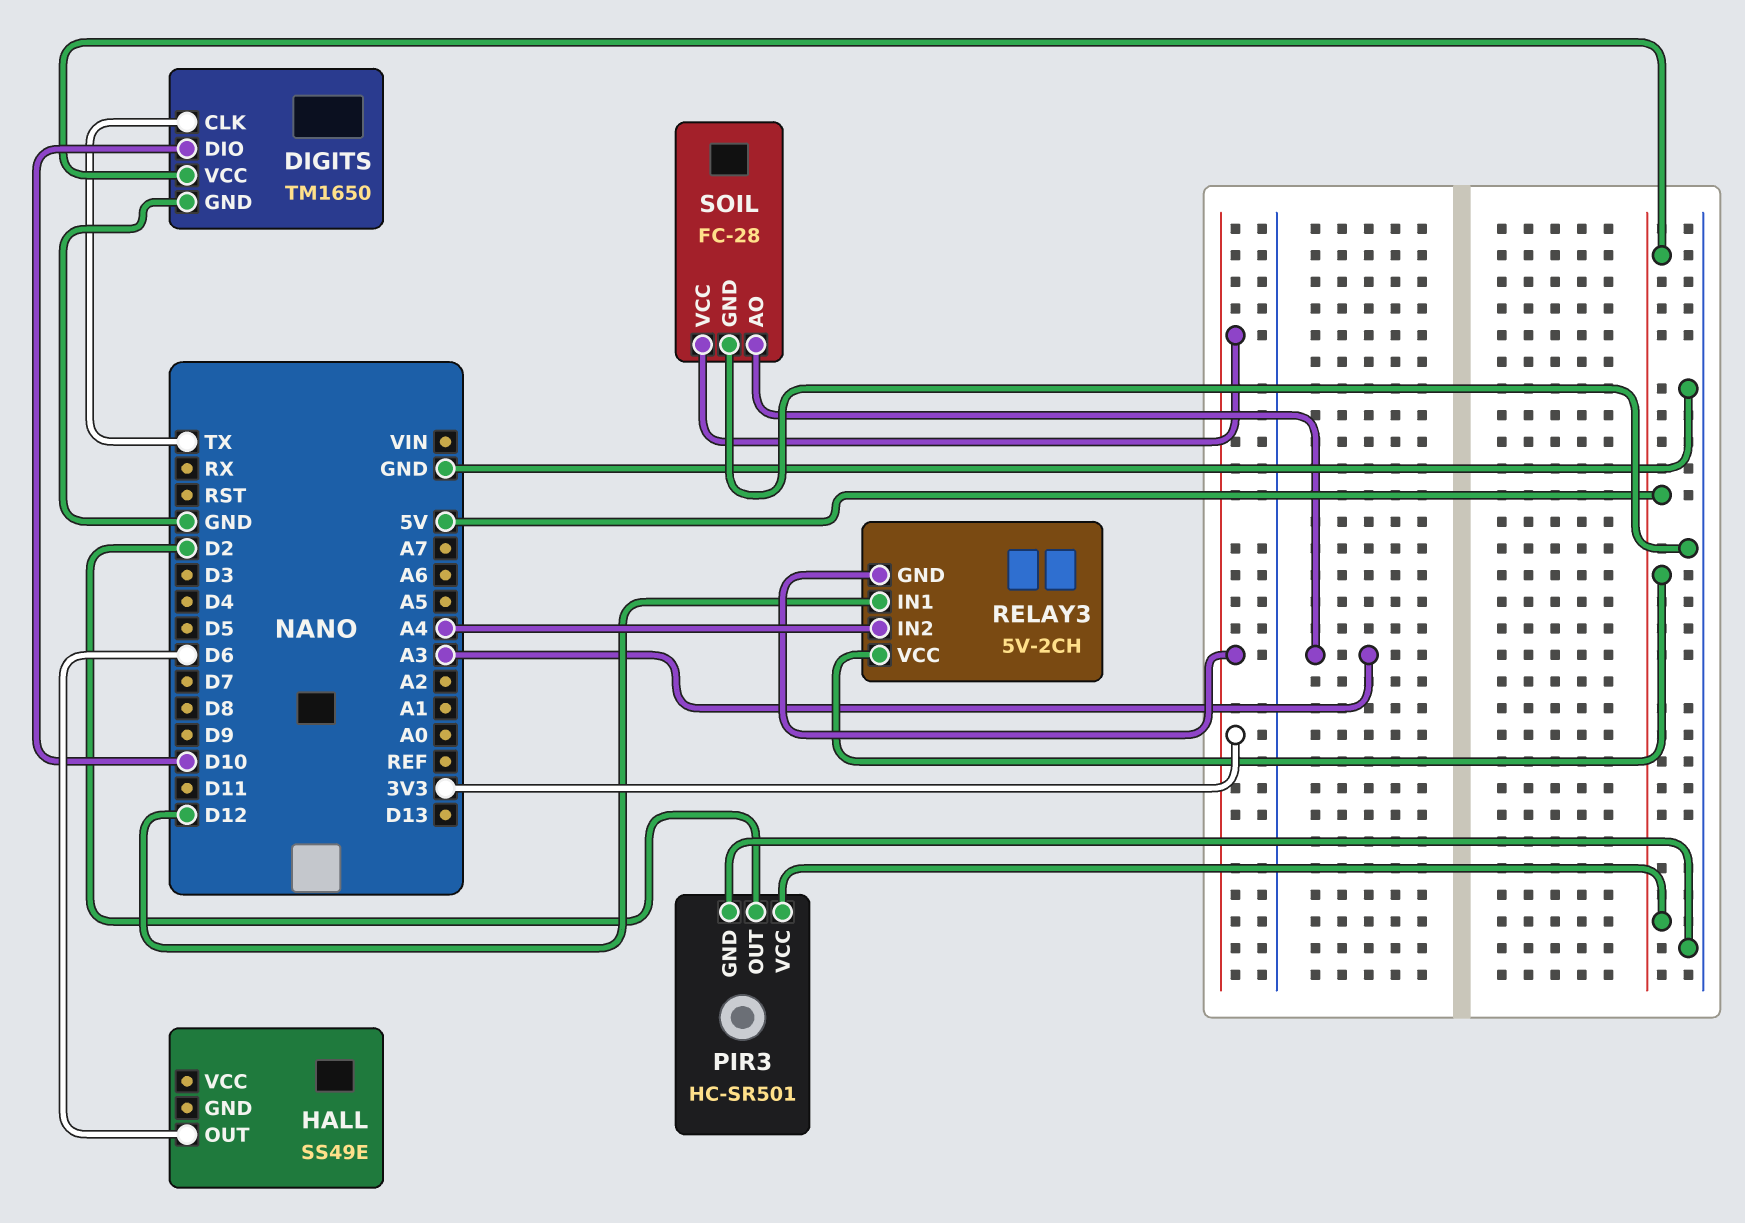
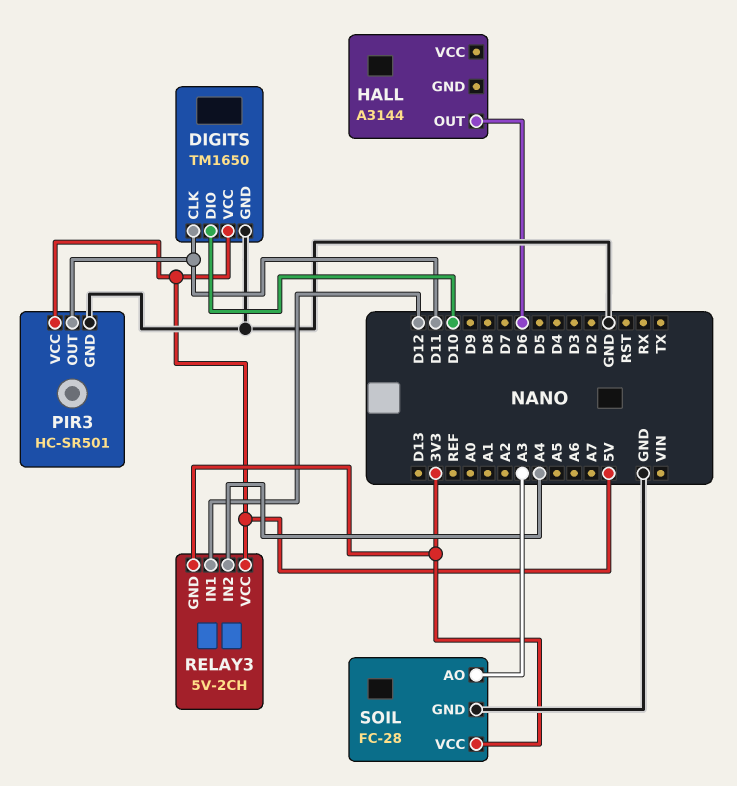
DIGITS pin CLK: TX -> D11
HALL: SS49E -> A3144
PIR3 pin OUT: D2 -> D11

